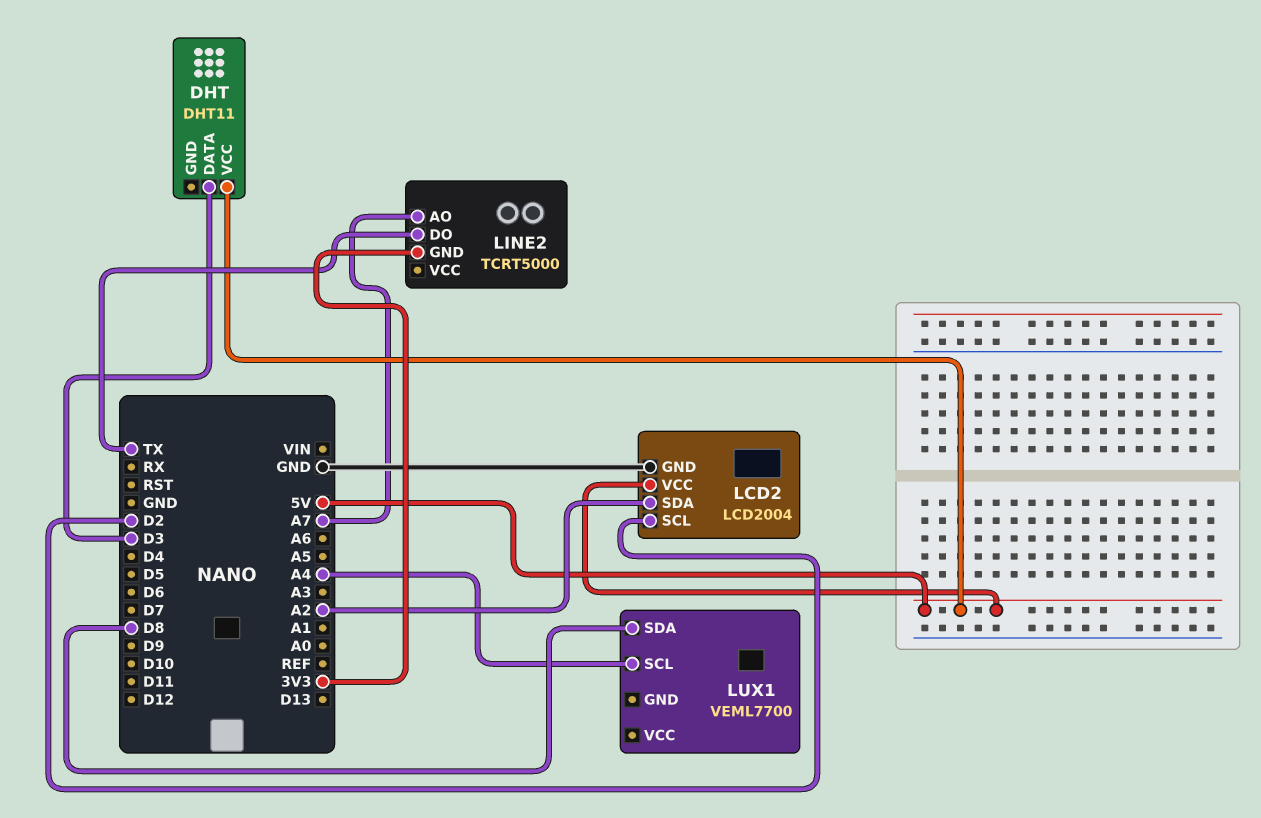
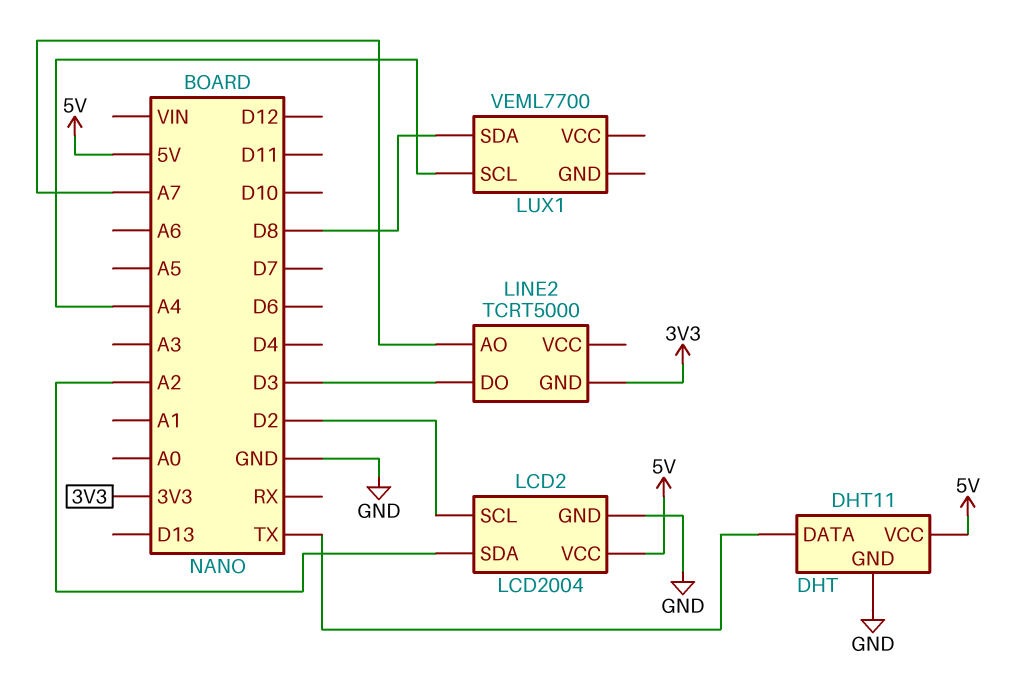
DHT pin DATA: D3 -> TX
DHT pin GND: none -> GND
LINE2 pin DO: TX -> D3

